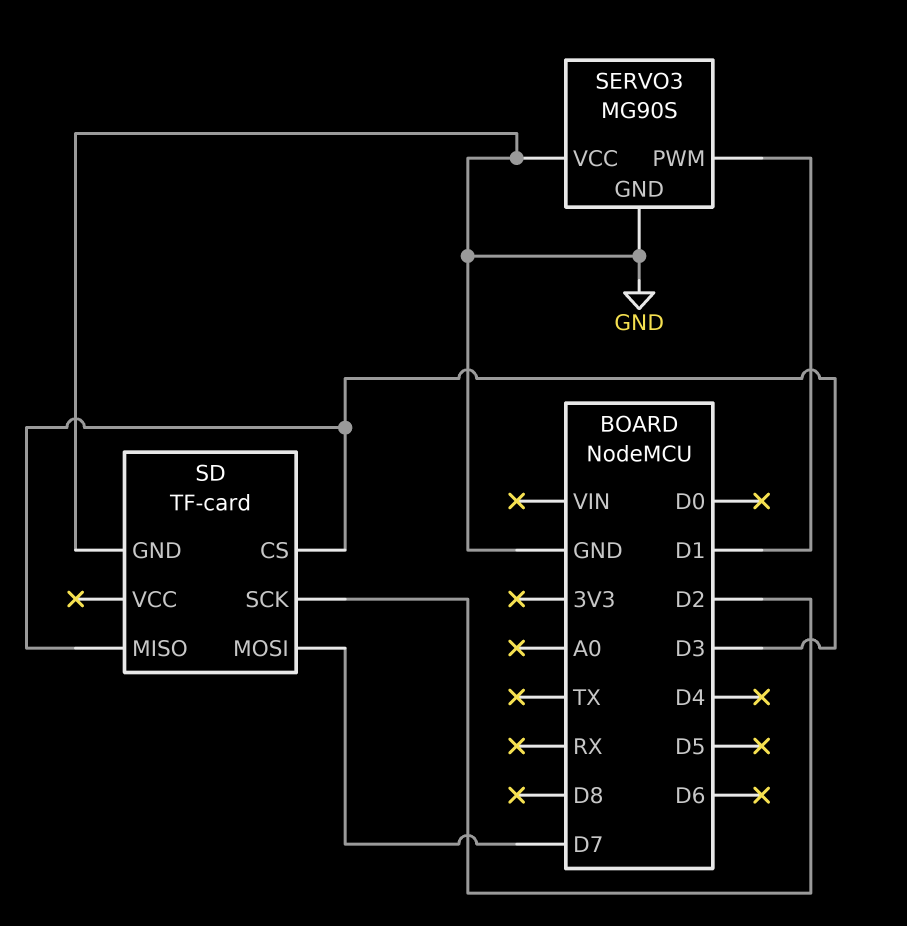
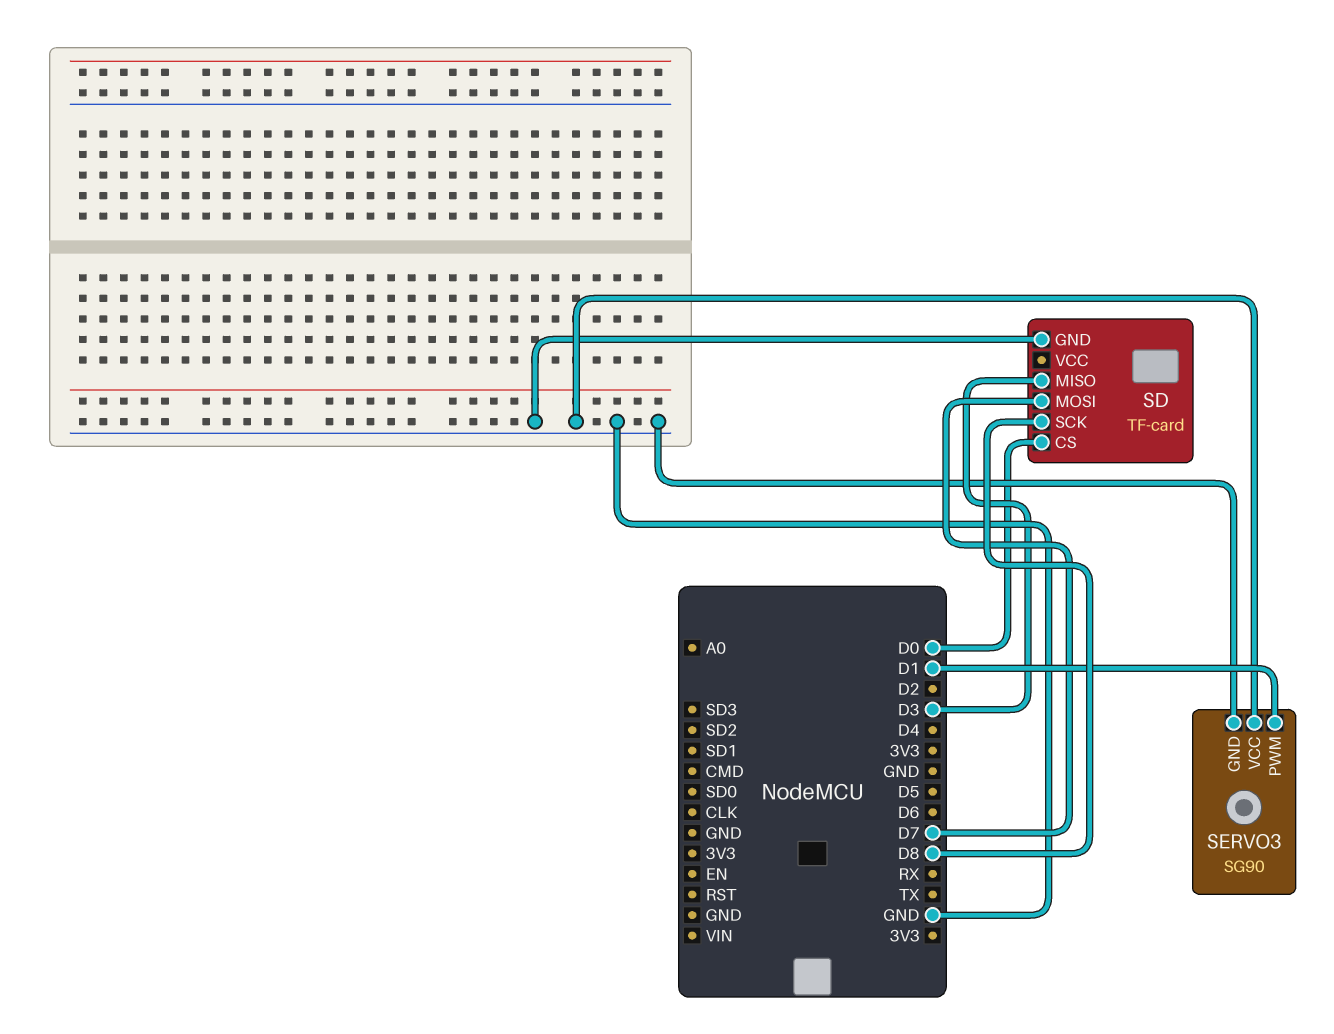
SD pin CS: D3 -> D0
SD pin SCK: D2 -> D8
SERVO3: MG90S -> SG90

